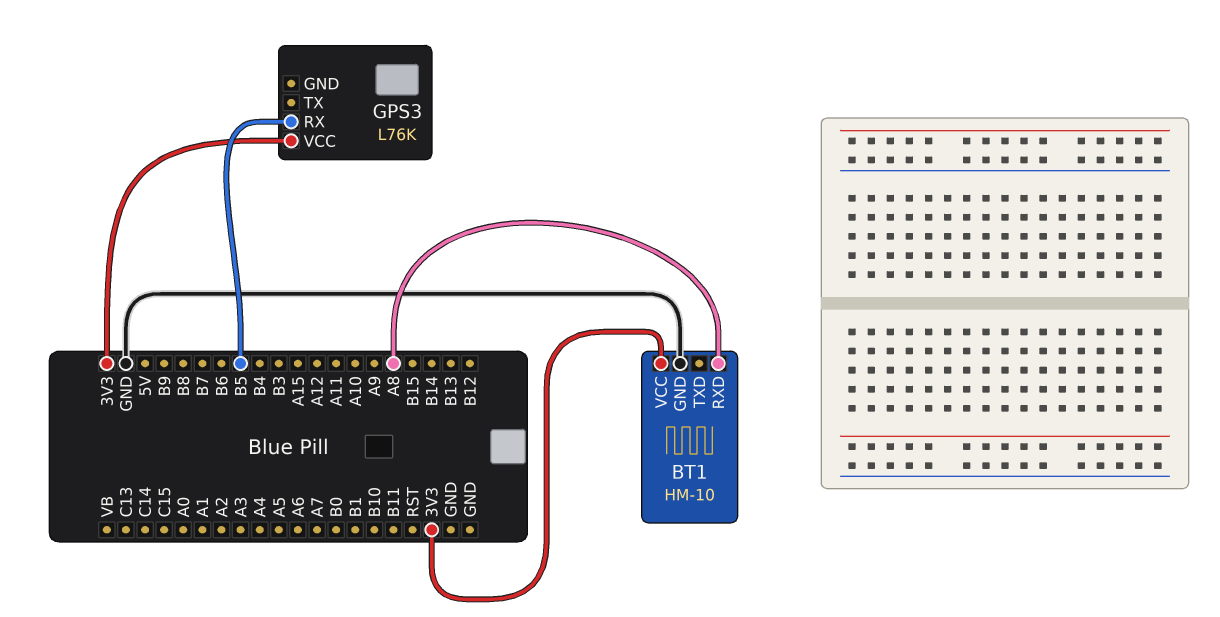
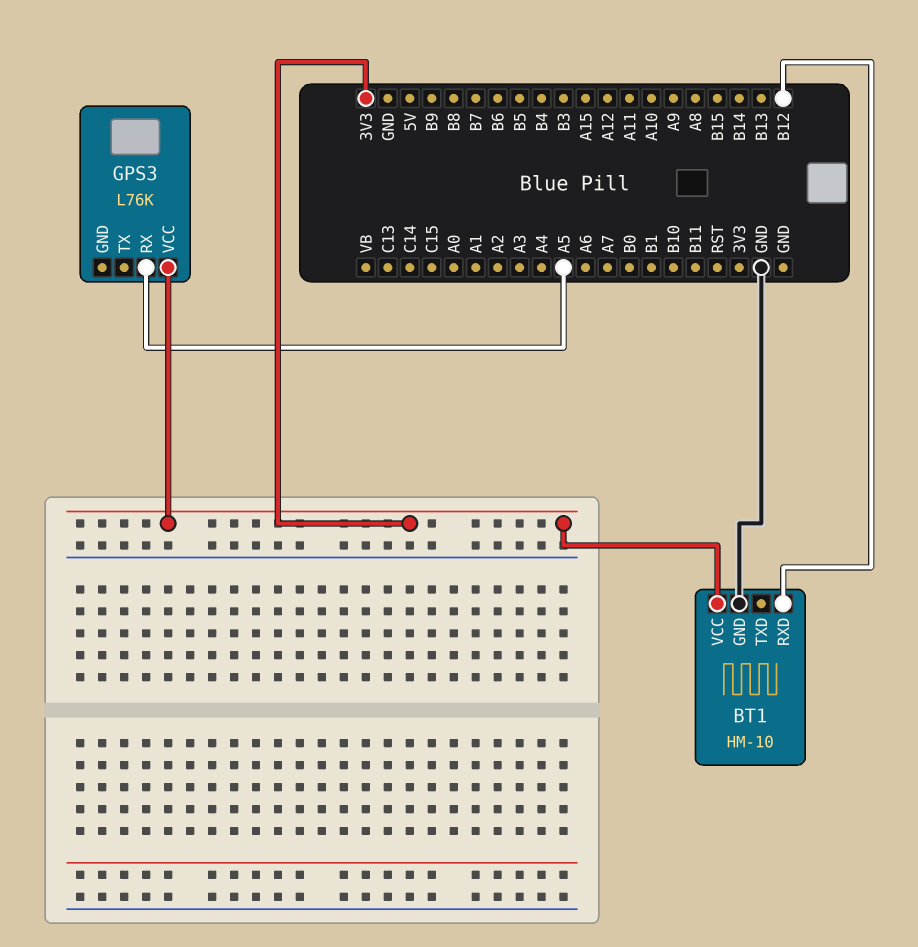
BT1 pin RXD: A8 -> B12
GPS3 pin RX: B5 -> A5

